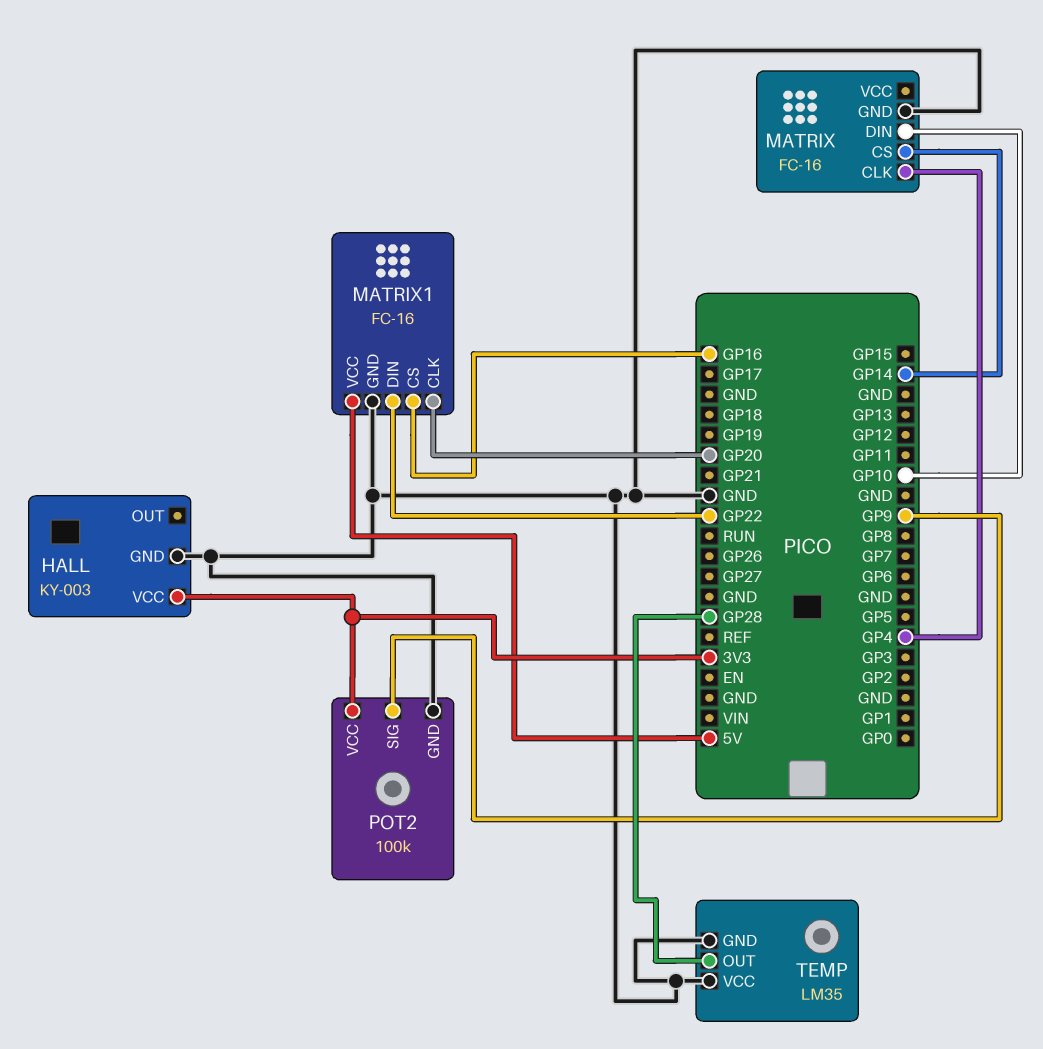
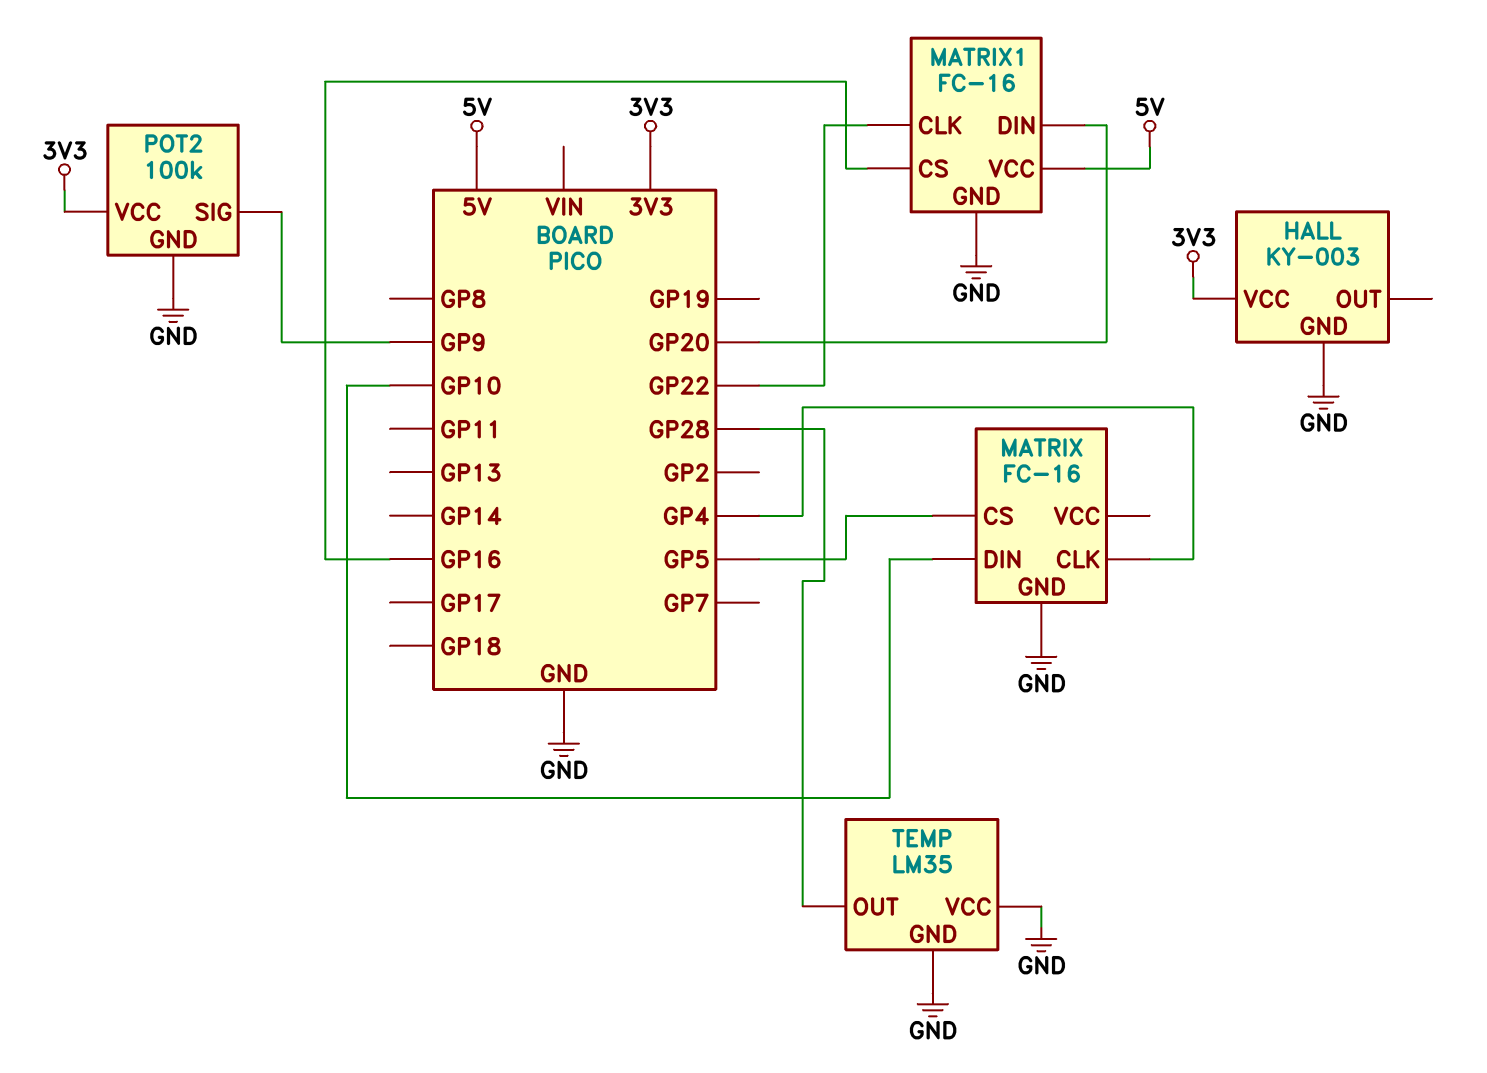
MATRIX pin CS: GP14 -> GP5
MATRIX1 pin CLK: GP20 -> GP22
MATRIX1 pin DIN: GP22 -> GP20

